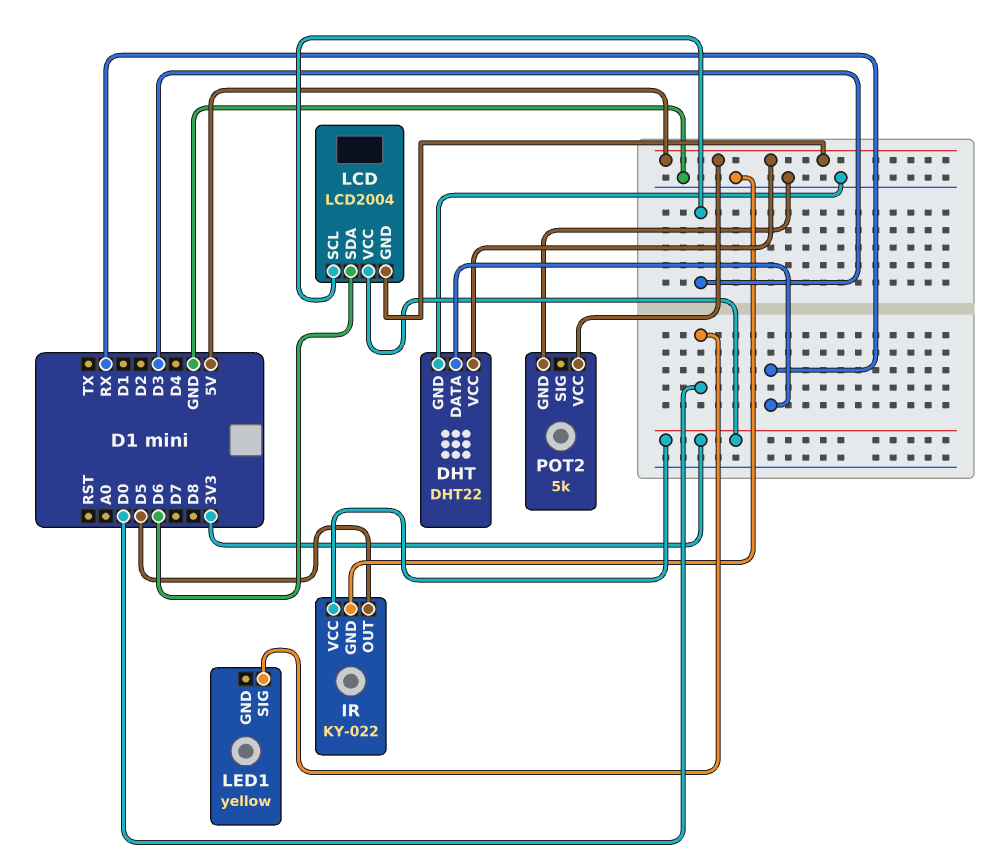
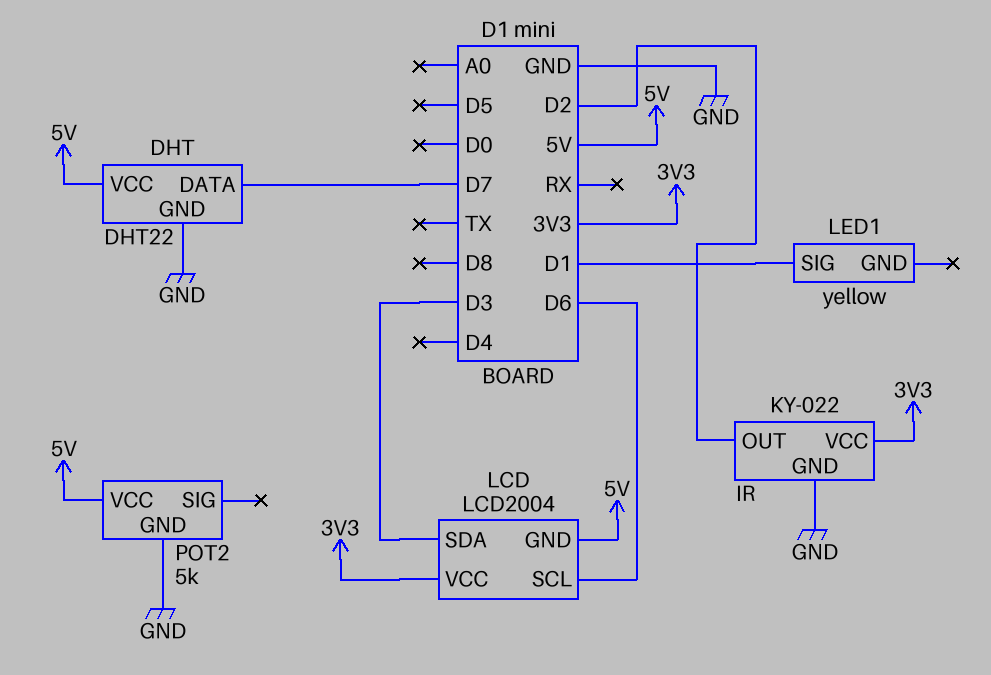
DHT pin DATA: RX -> D7
IR pin OUT: D5 -> D2
LCD pin SCL: D3 -> D6
LCD pin SDA: D6 -> D3
LED1 pin SIG: D0 -> D1

